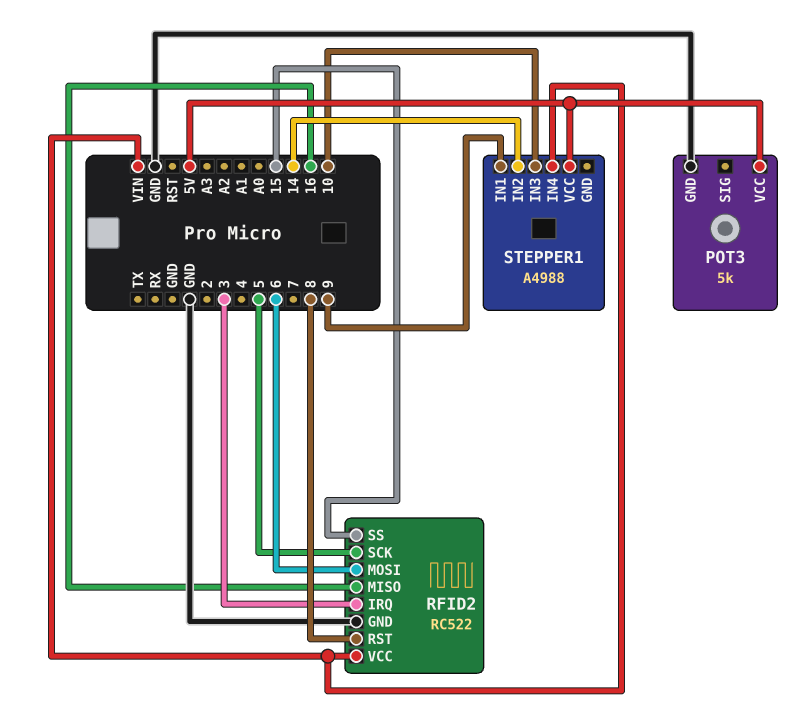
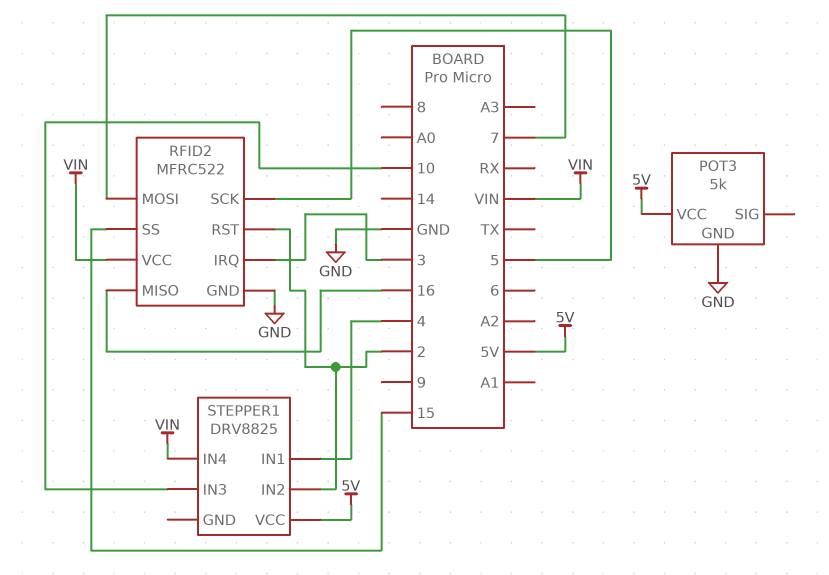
RFID2: RC522 -> MFRC522
RFID2 pin MOSI: 6 -> 7
RFID2 pin RST: 8 -> 2
STEPPER1: A4988 -> DRV8825
STEPPER1 pin IN1: 9 -> 4
STEPPER1 pin IN2: 14 -> 2

